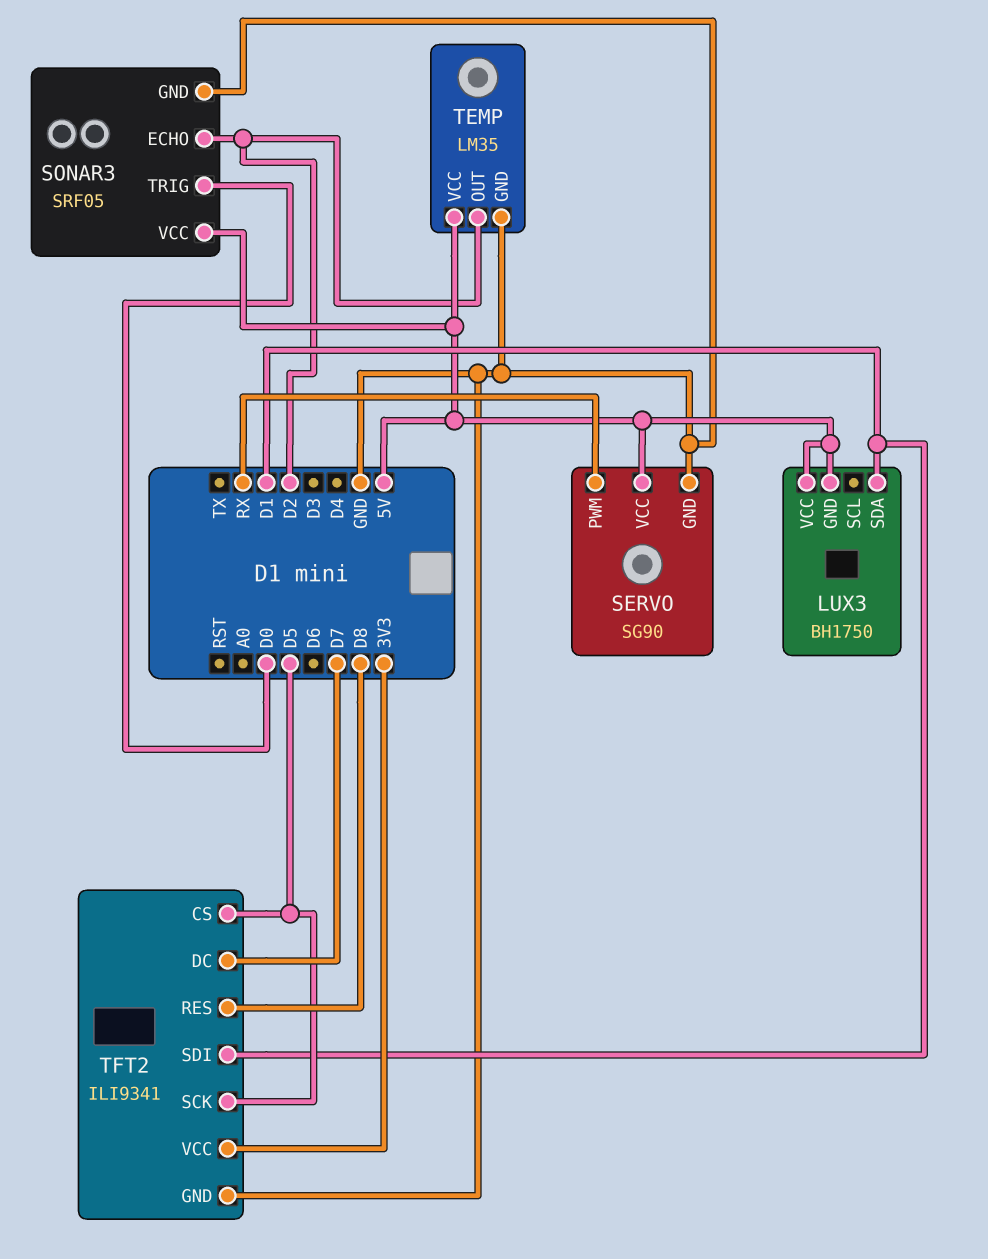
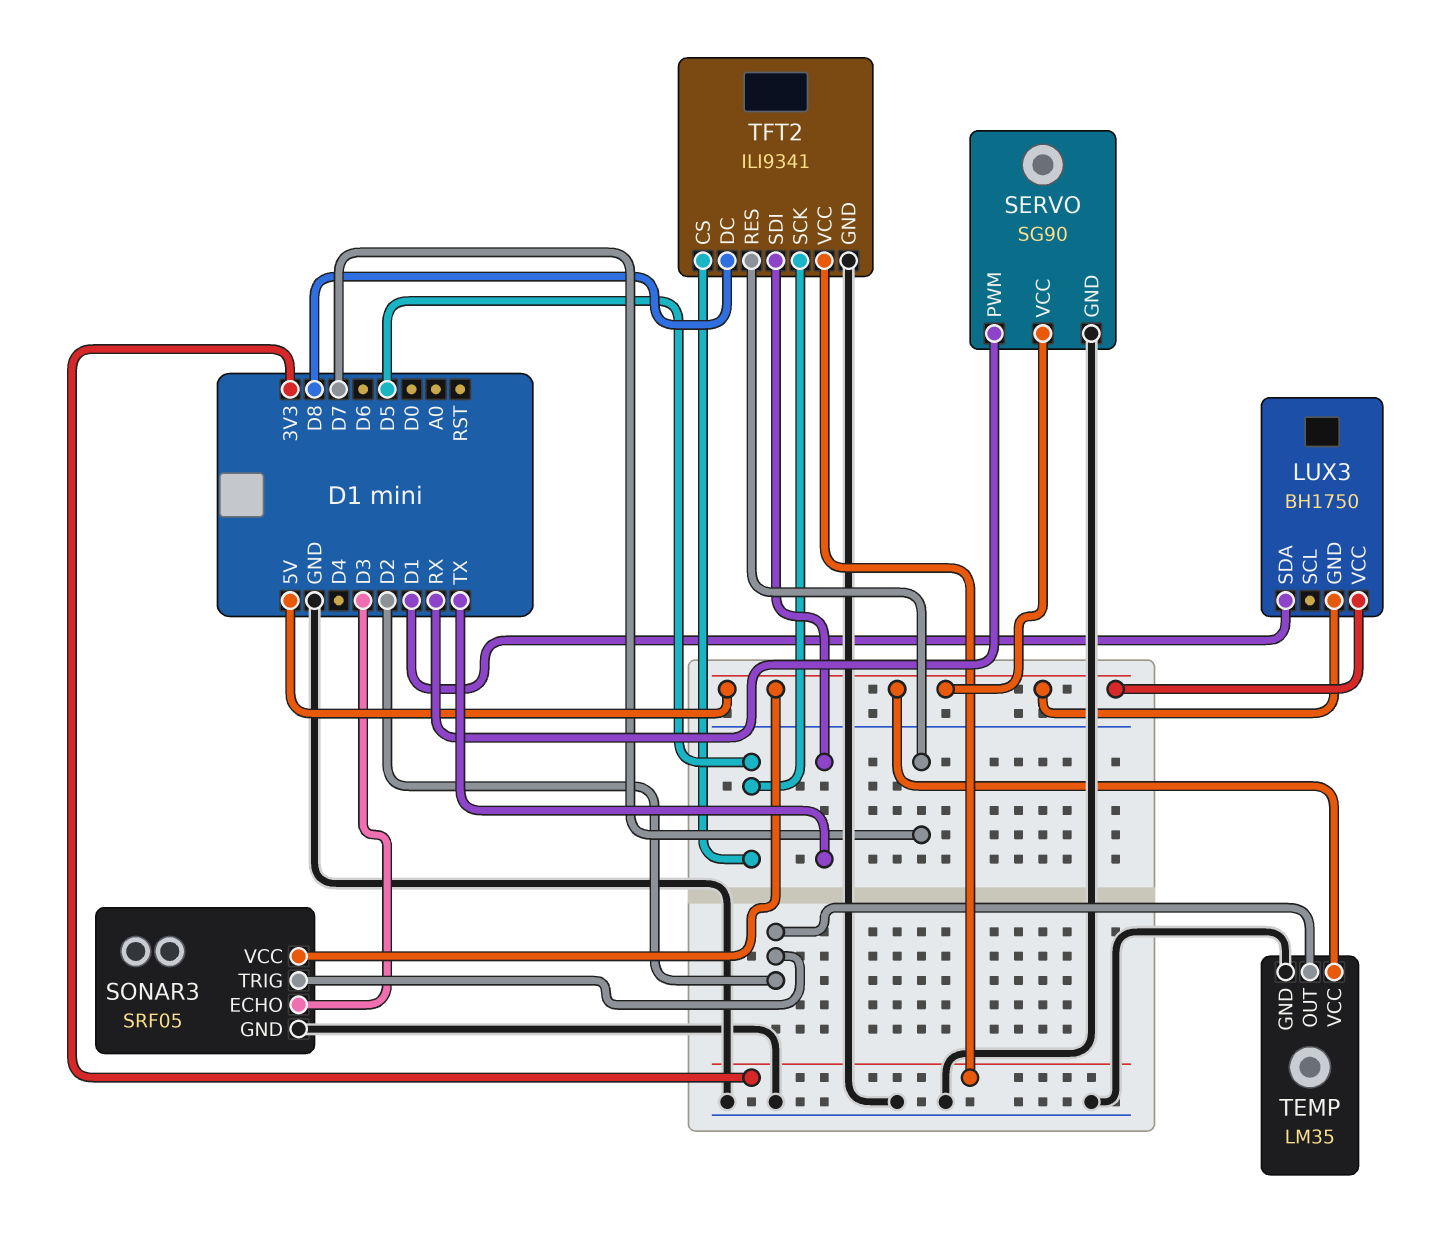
SONAR3 pin ECHO: D2 -> D3
SONAR3 pin TRIG: D0 -> D2
TFT2 pin DC: D7 -> D8
TFT2 pin RES: D8 -> D7
TFT2 pin SDI: D1 -> TX

